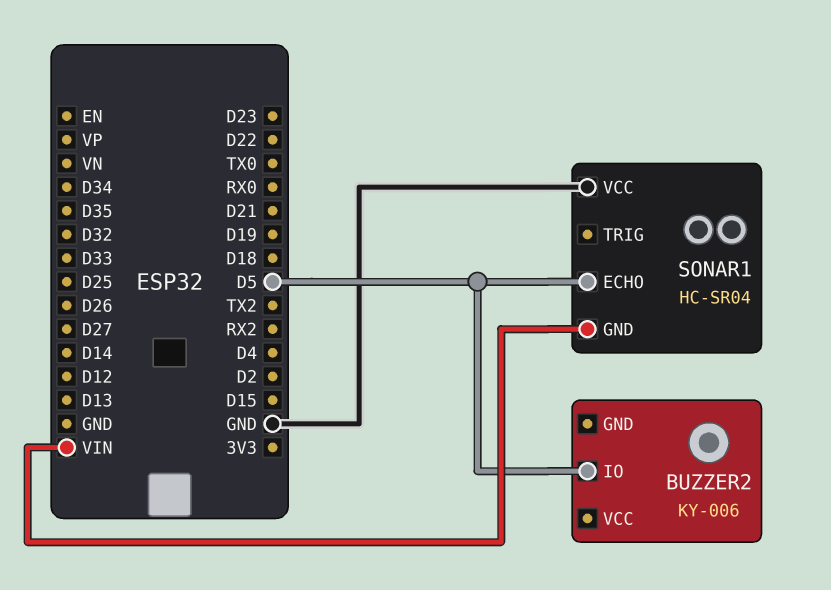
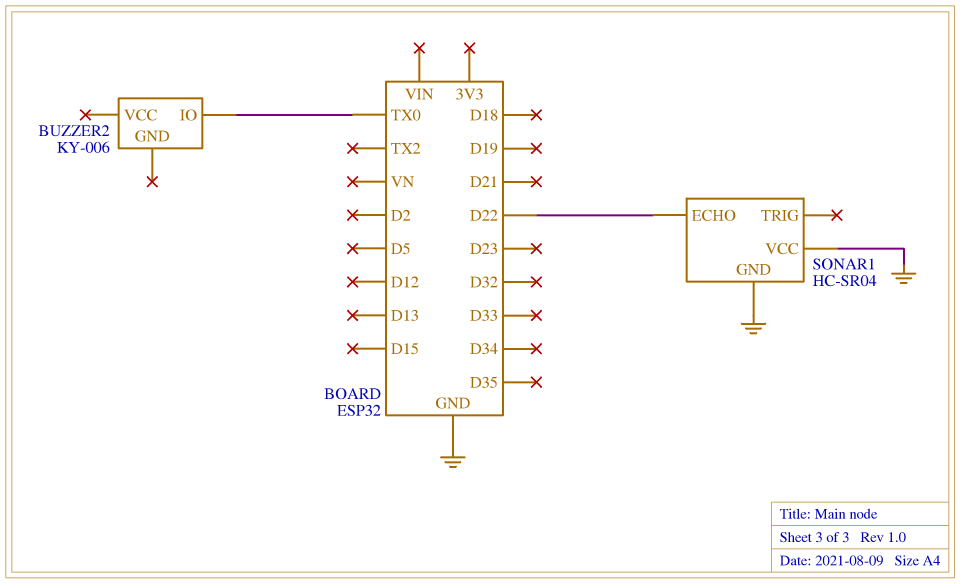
BUZZER2 pin IO: D5 -> TX0
SONAR1 pin ECHO: D5 -> D22
SONAR1 pin GND: VIN -> GND

